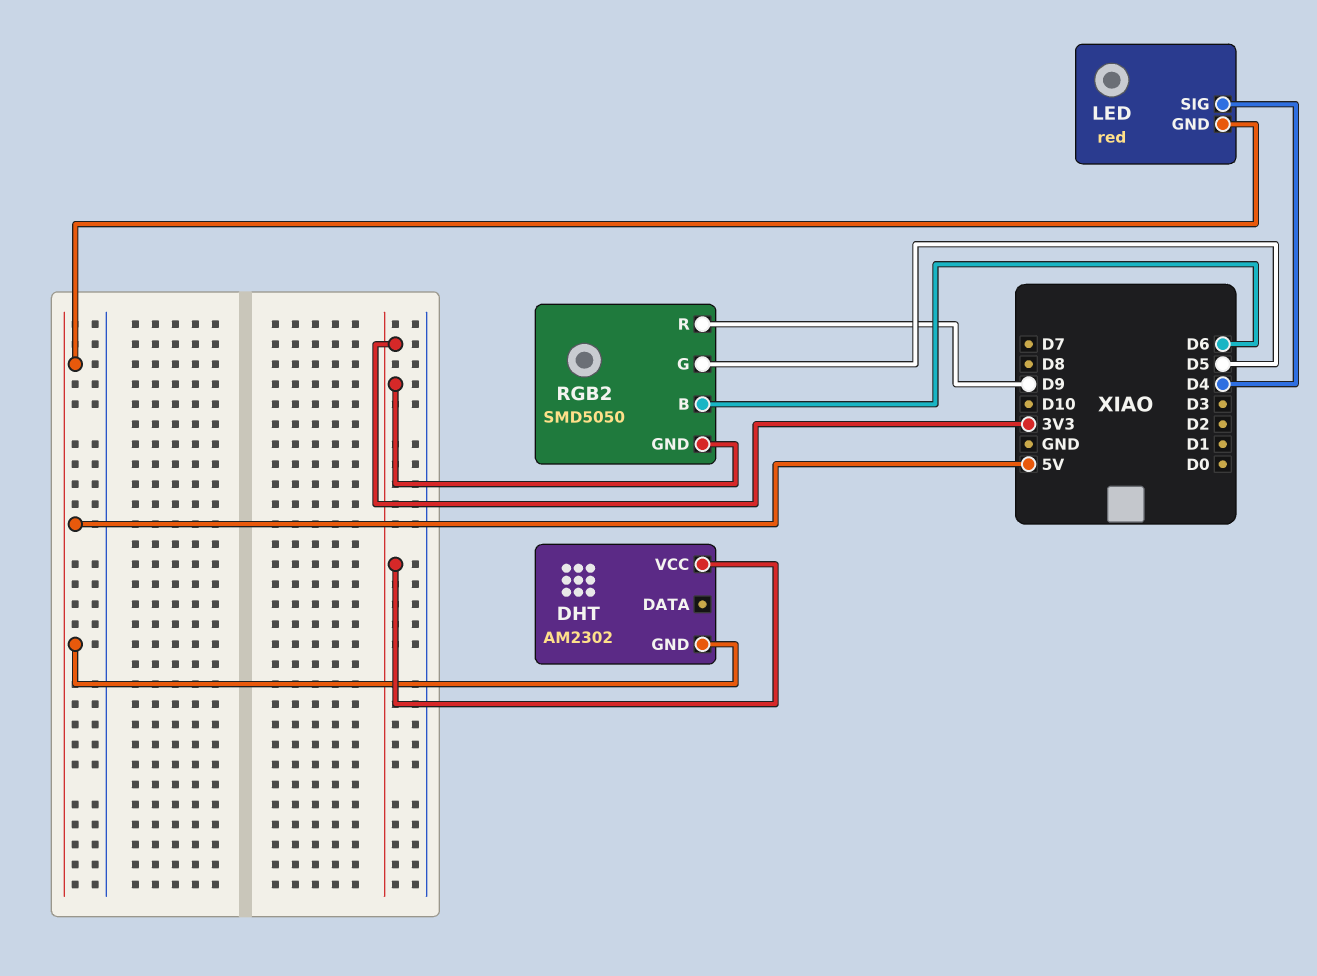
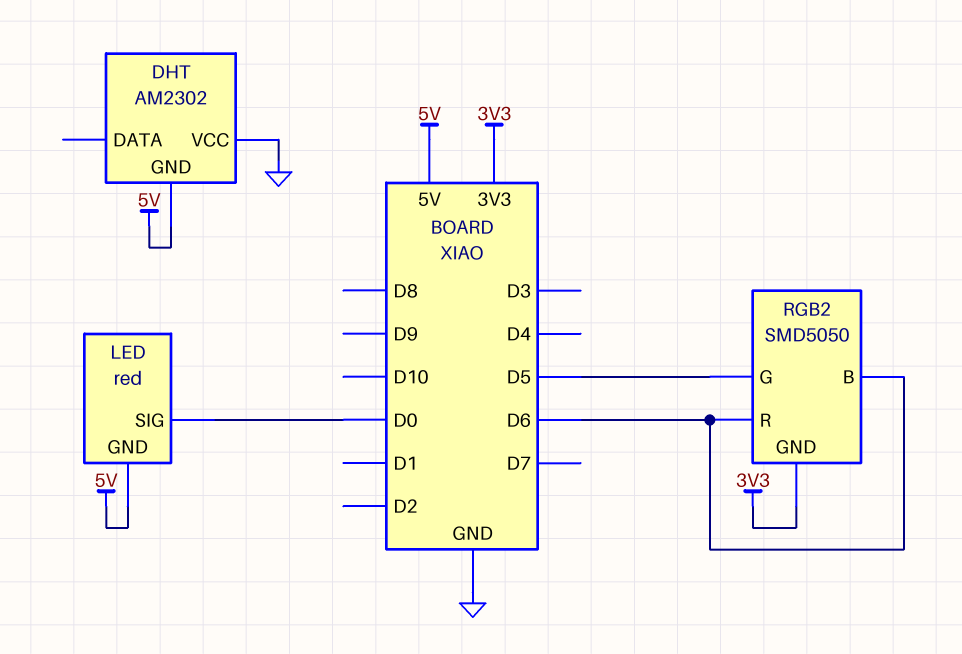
DHT pin VCC: 3V3 -> GND
LED pin SIG: D4 -> D0
RGB2 pin R: D9 -> D6

